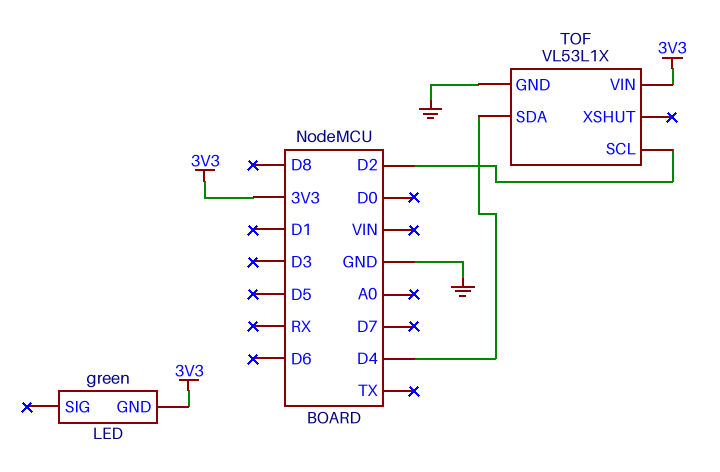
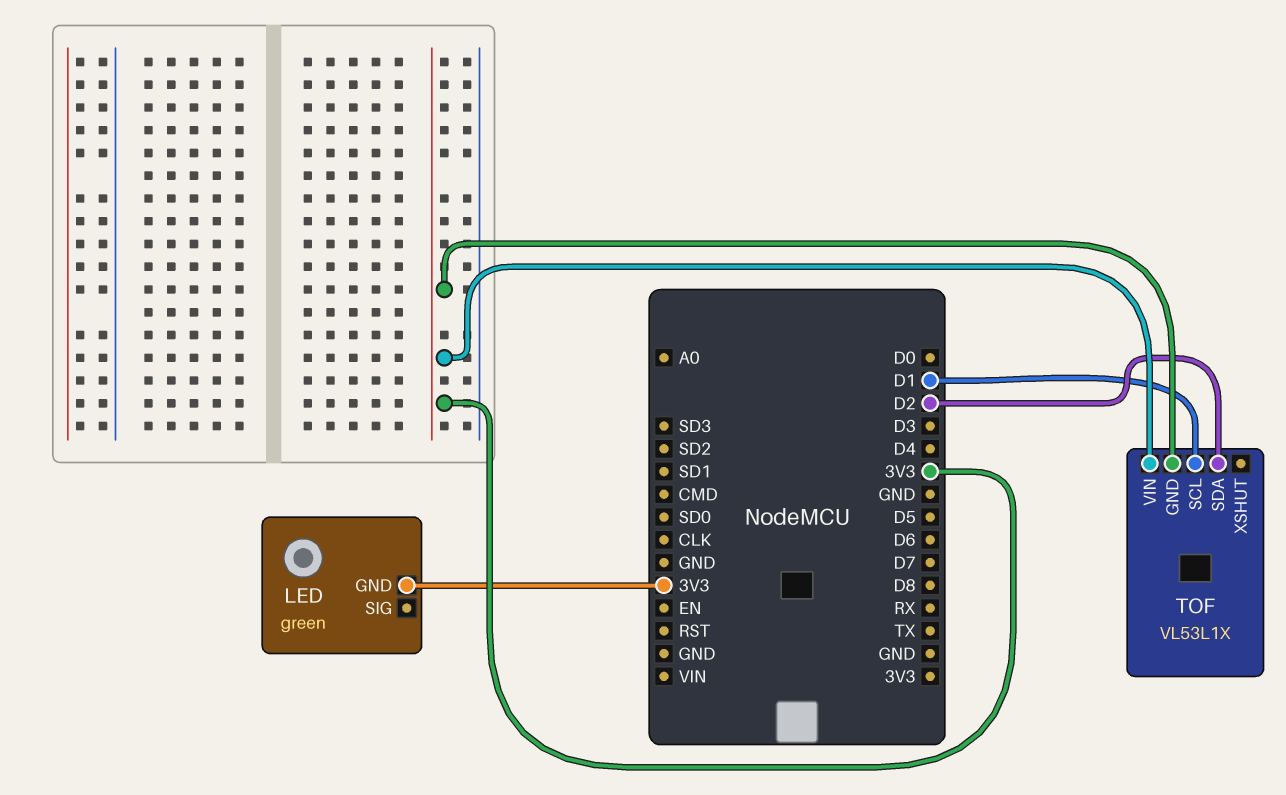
TOF pin GND: GND -> 3V3
TOF pin SCL: D2 -> D1
TOF pin SDA: D4 -> D2

